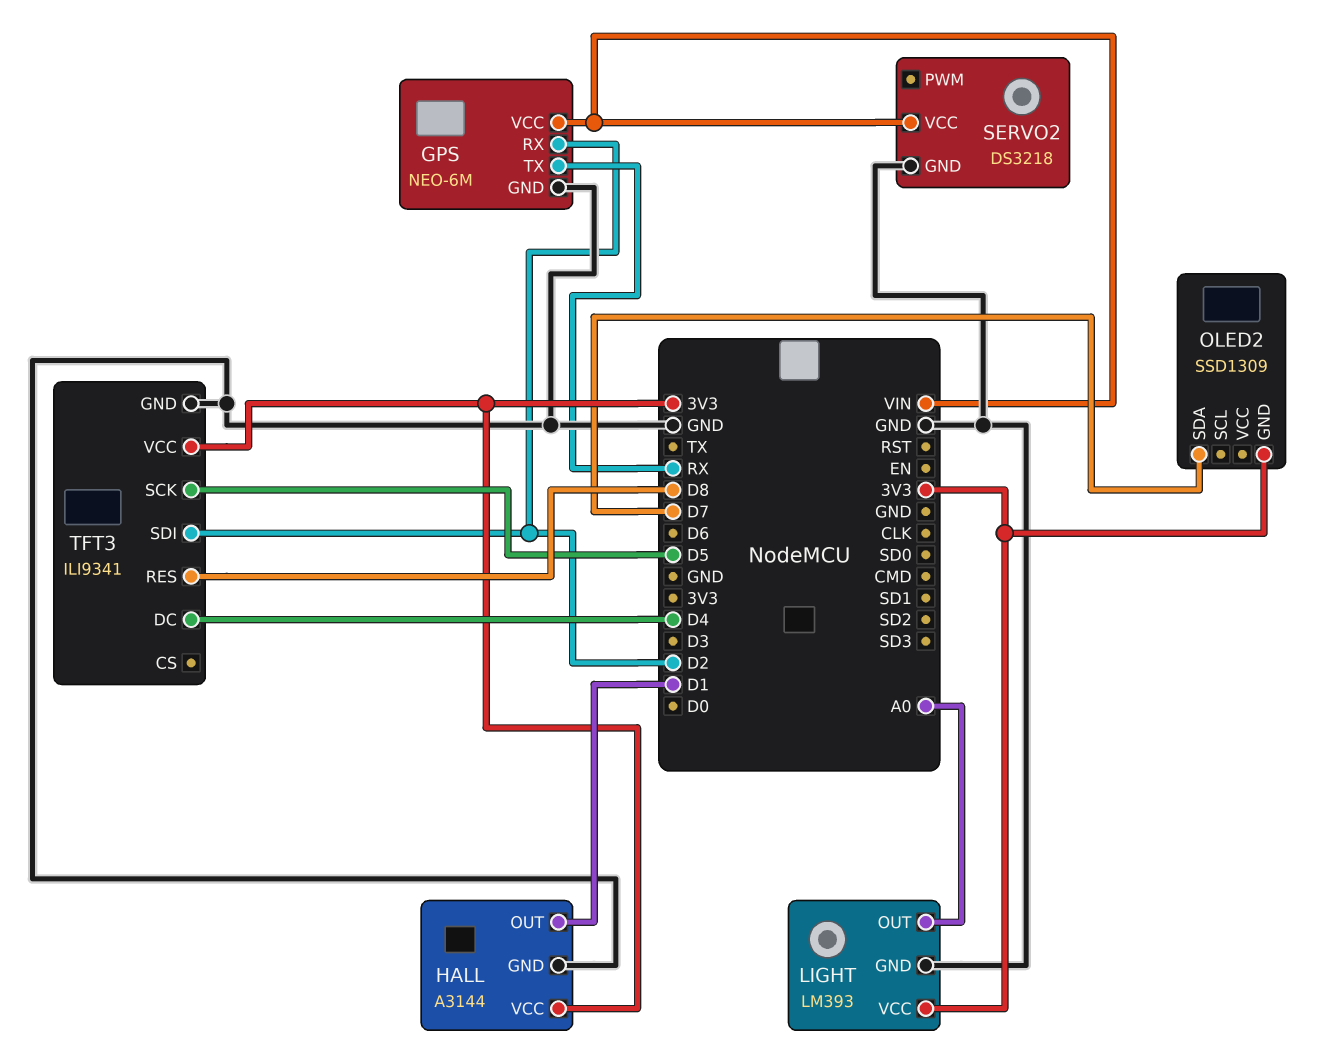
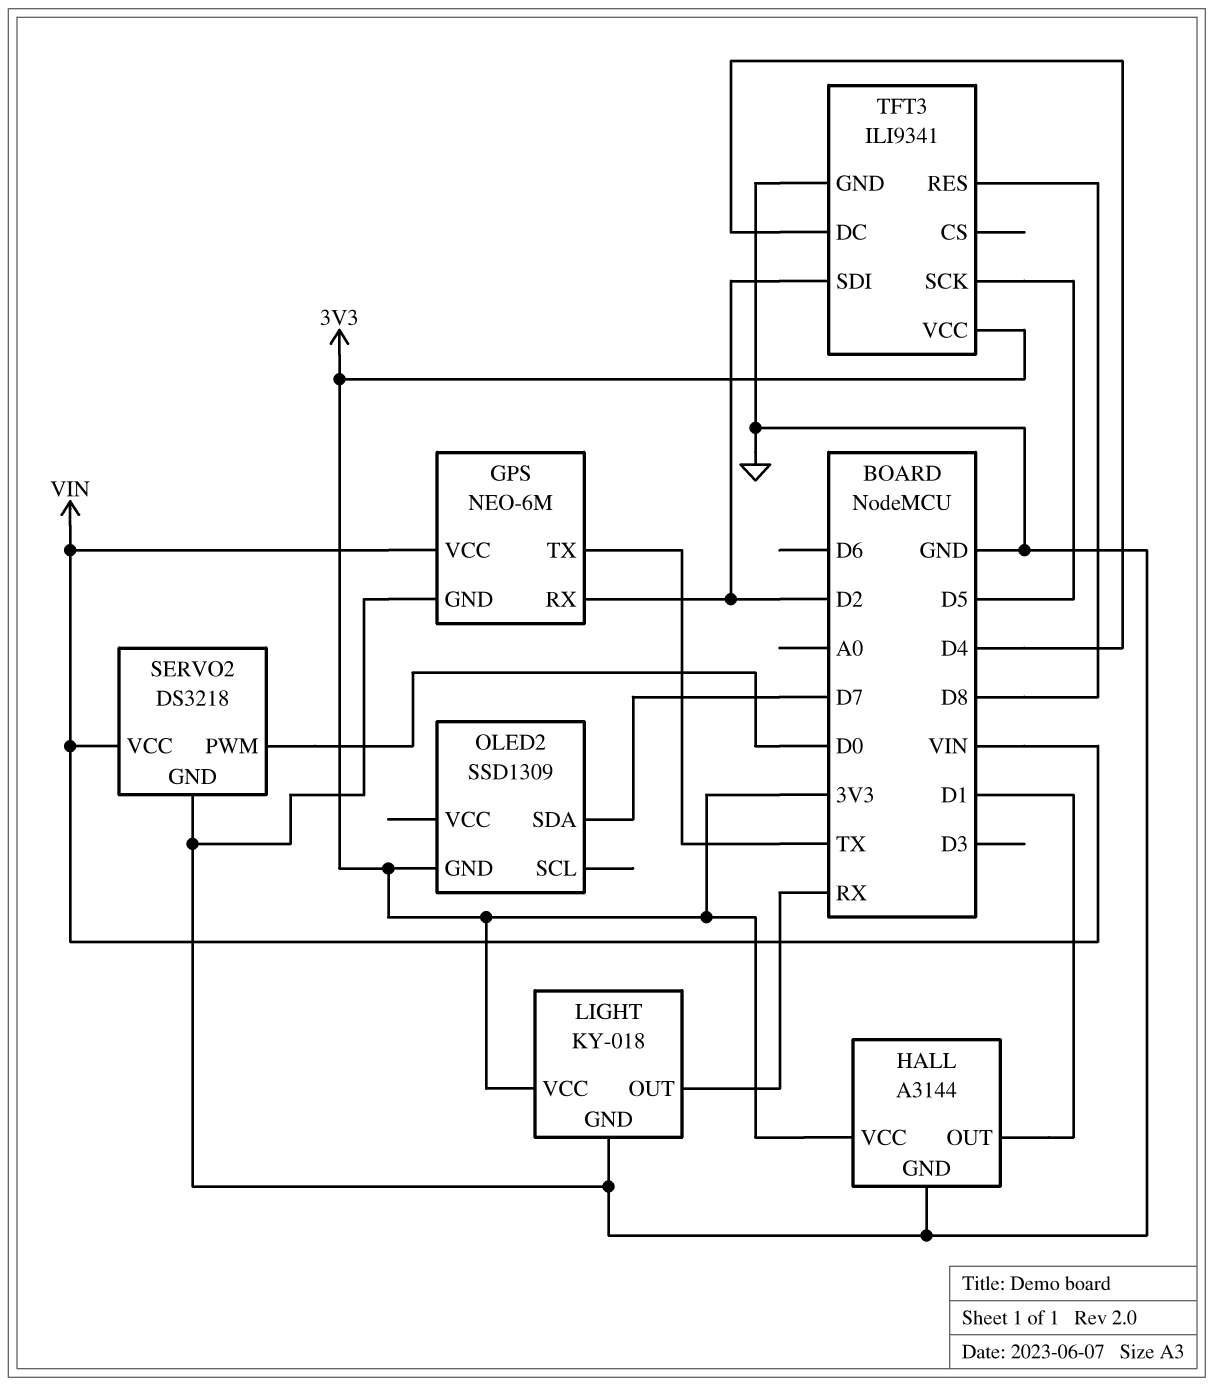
GPS pin TX: RX -> TX
LIGHT: LM393 -> KY-018
LIGHT pin OUT: A0 -> RX
SERVO2 pin PWM: none -> D0

